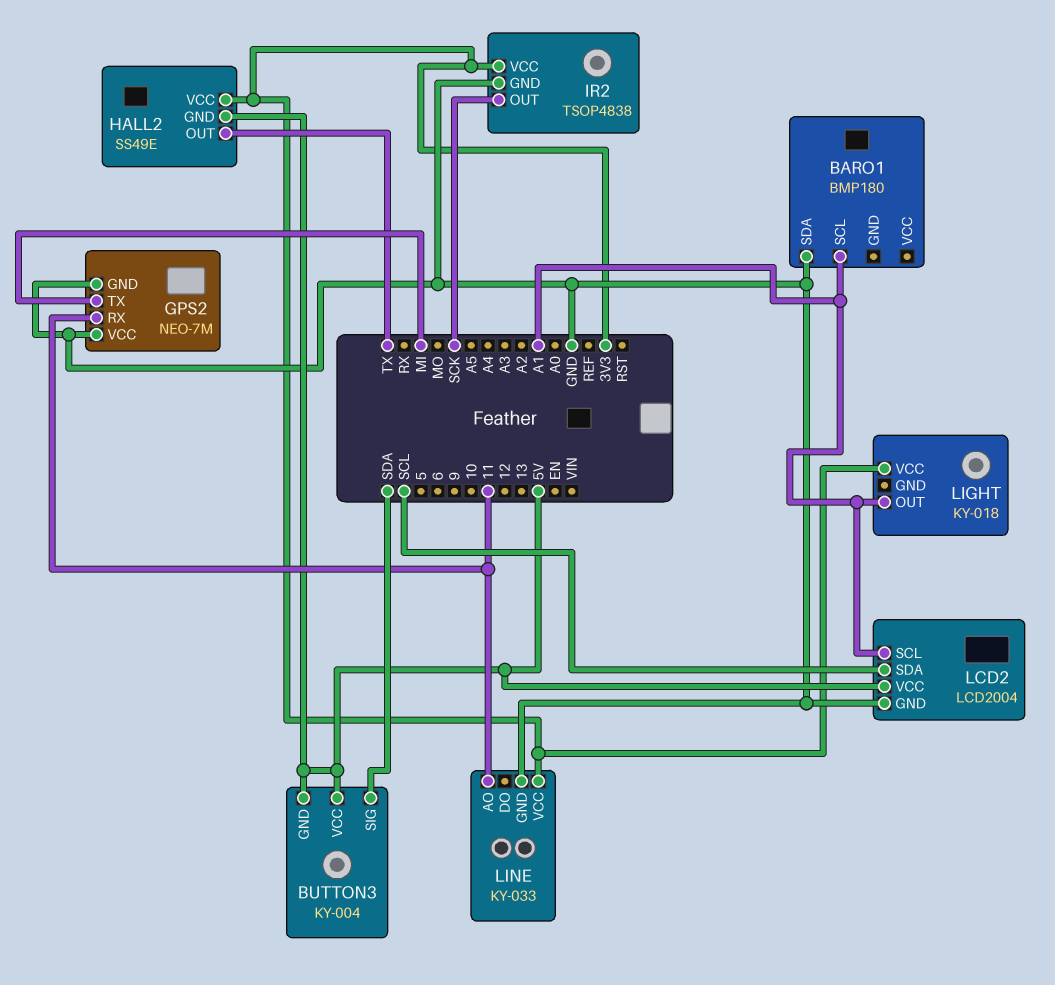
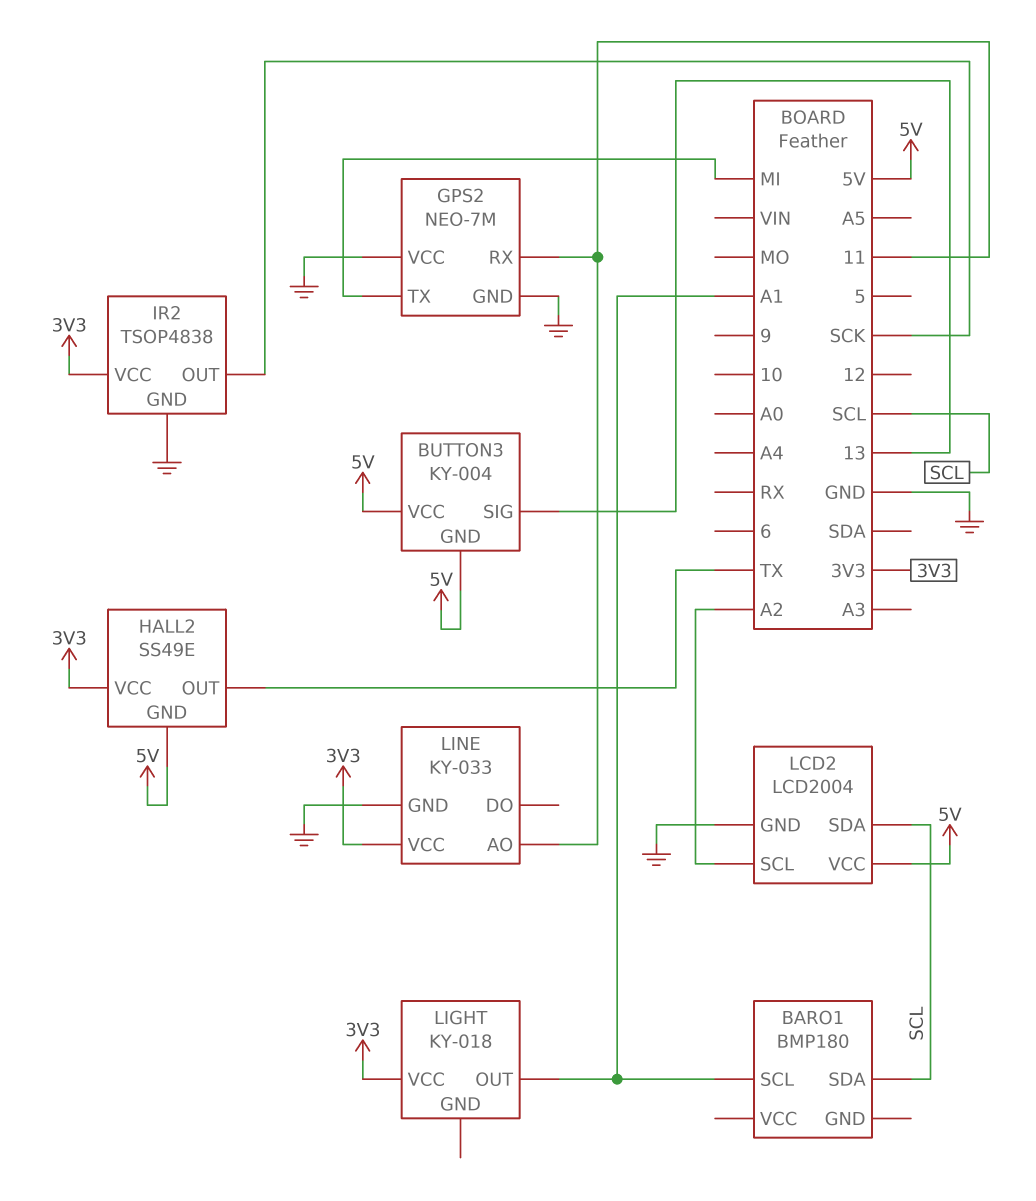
BARO1 pin SDA: GND -> SCL
BUTTON3 pin SIG: SDA -> 13
LCD2 pin SCL: A1 -> A2

